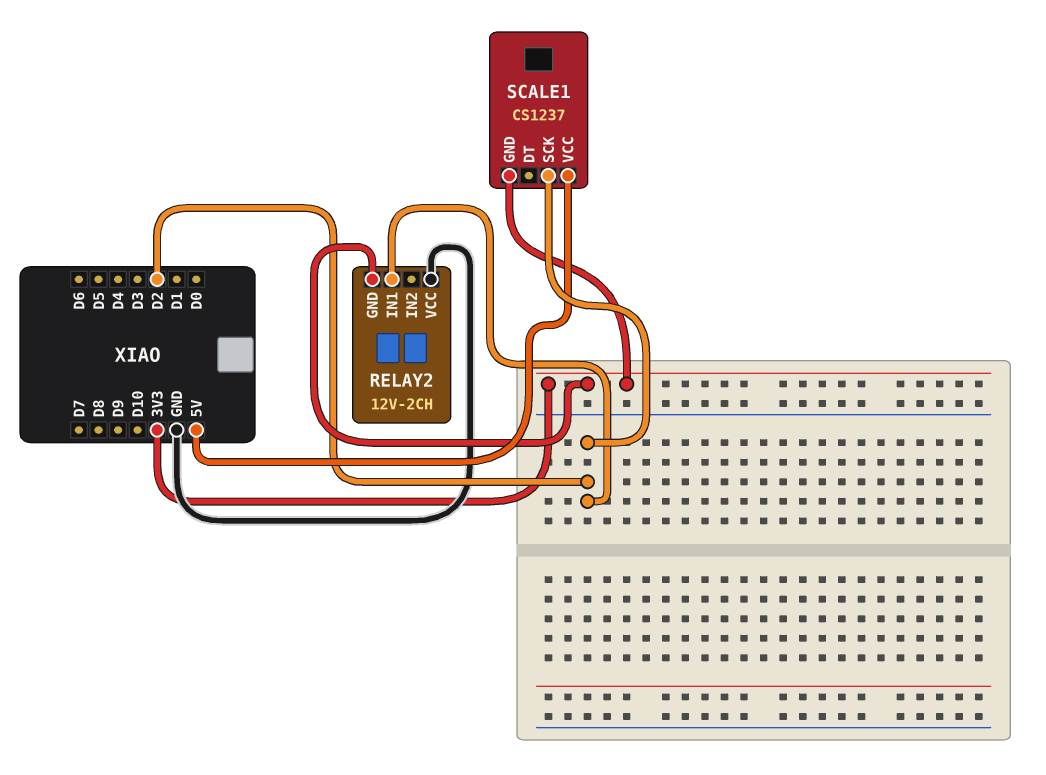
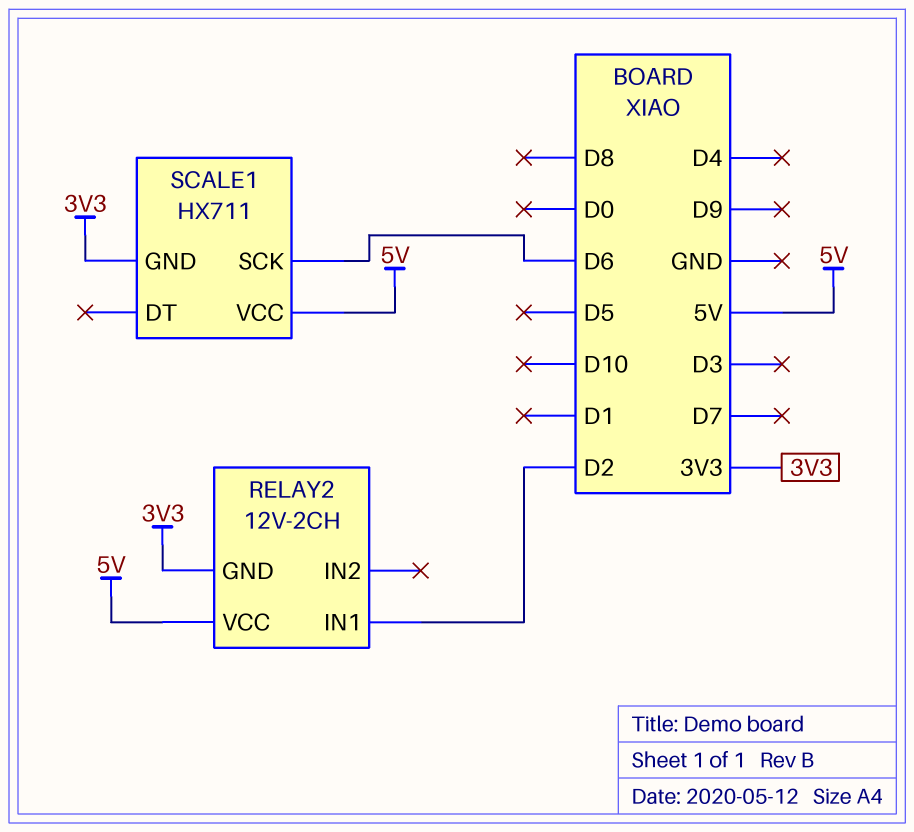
RELAY2 pin VCC: GND -> 5V
SCALE1: CS1237 -> HX711
SCALE1 pin SCK: D2 -> D6

